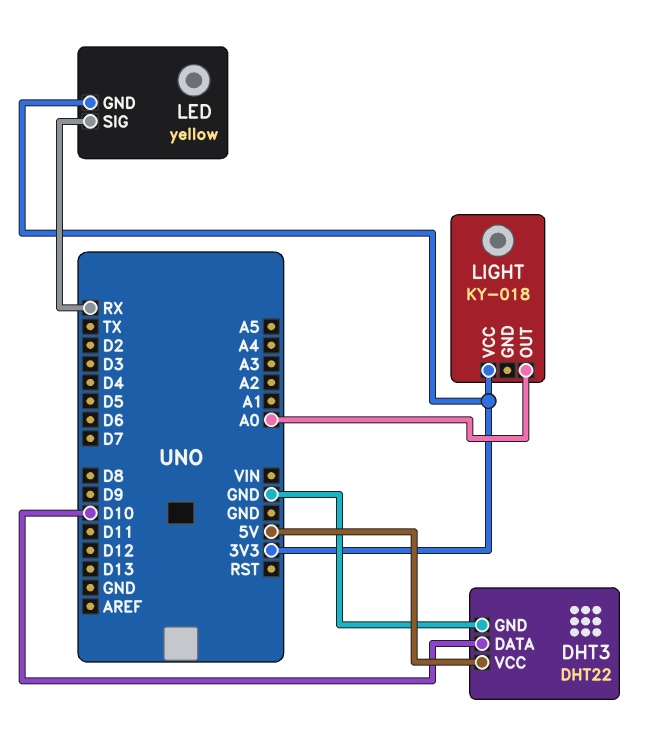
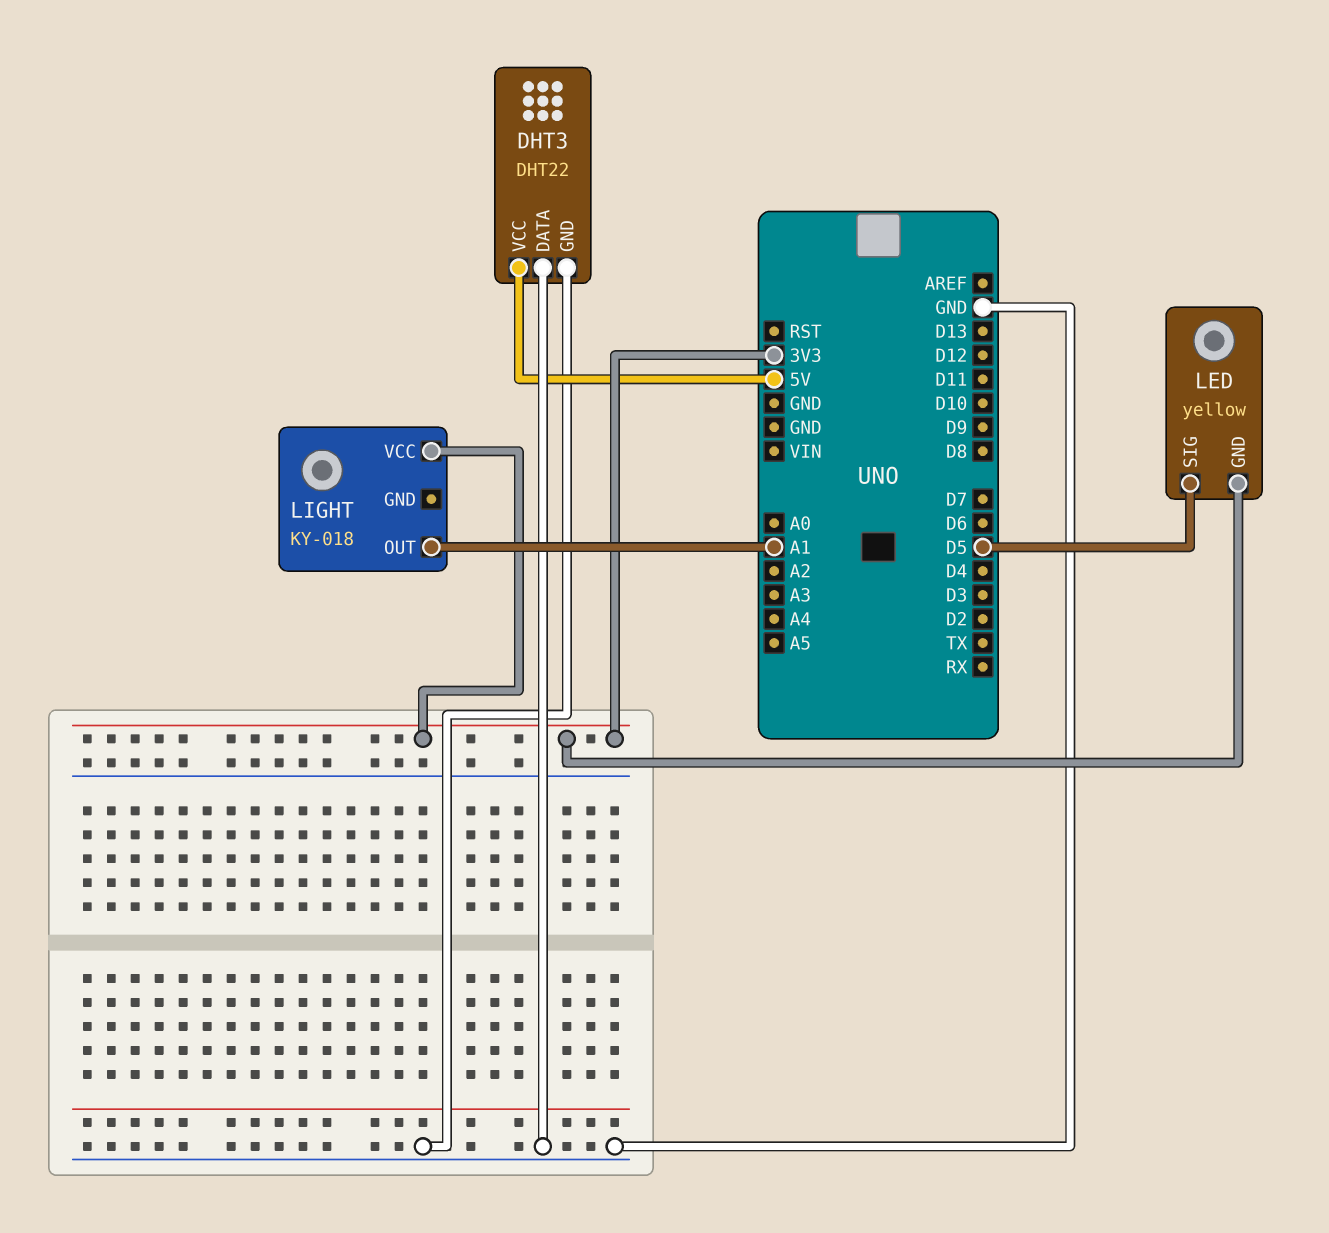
DHT3 pin DATA: D10 -> GND
LED pin SIG: RX -> D5
LIGHT pin OUT: A0 -> A1

